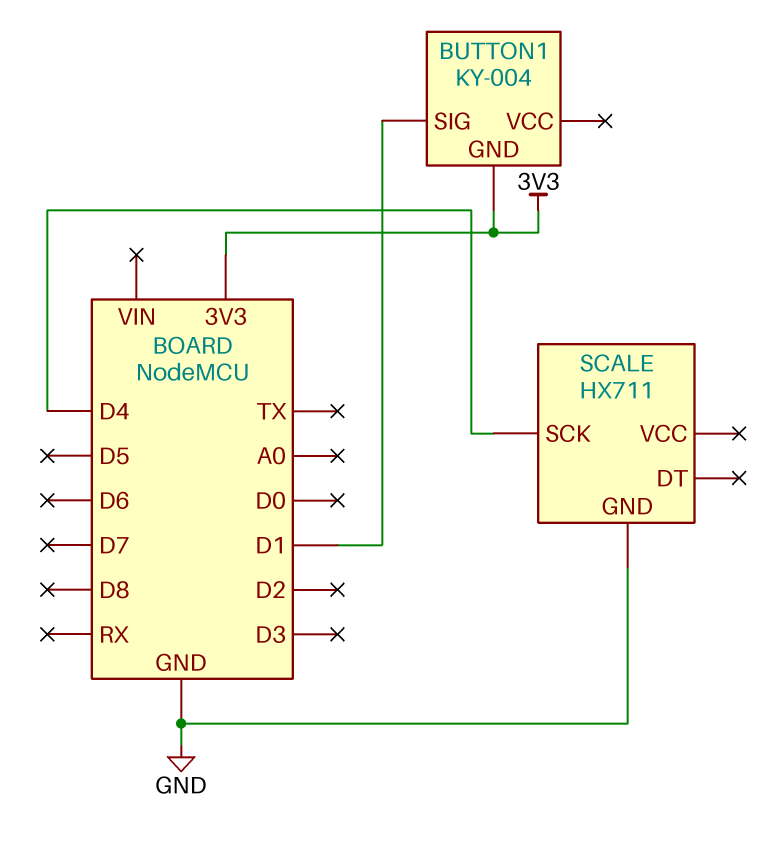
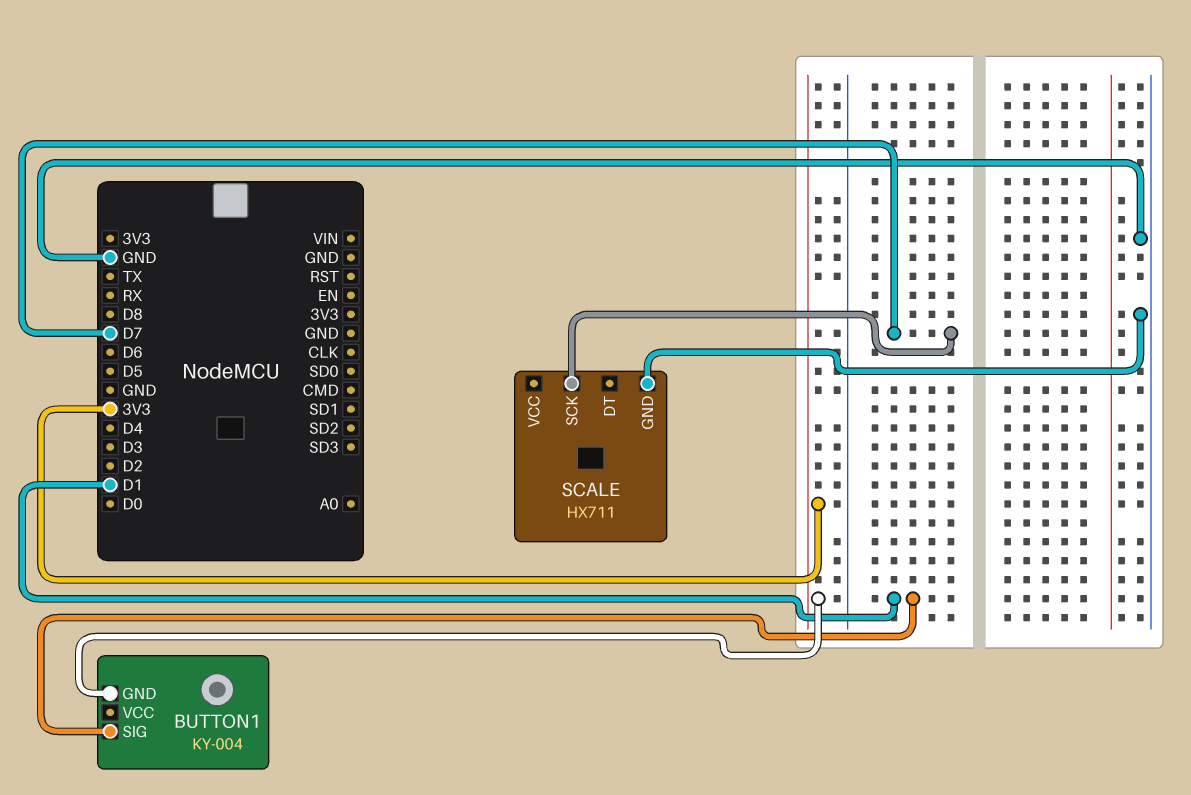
SCALE pin SCK: D4 -> D7

